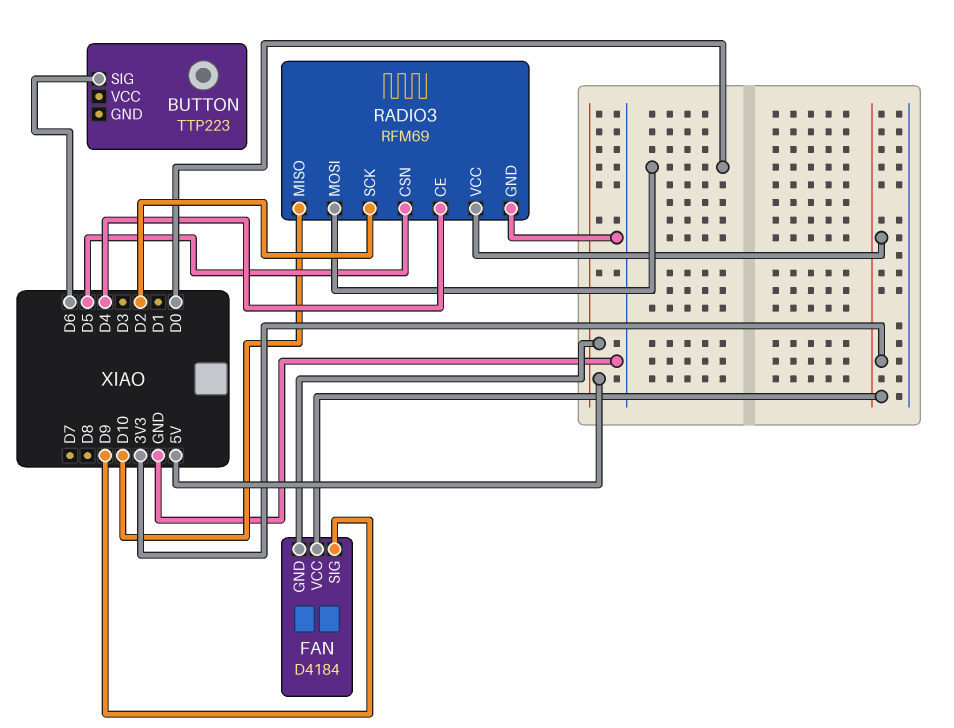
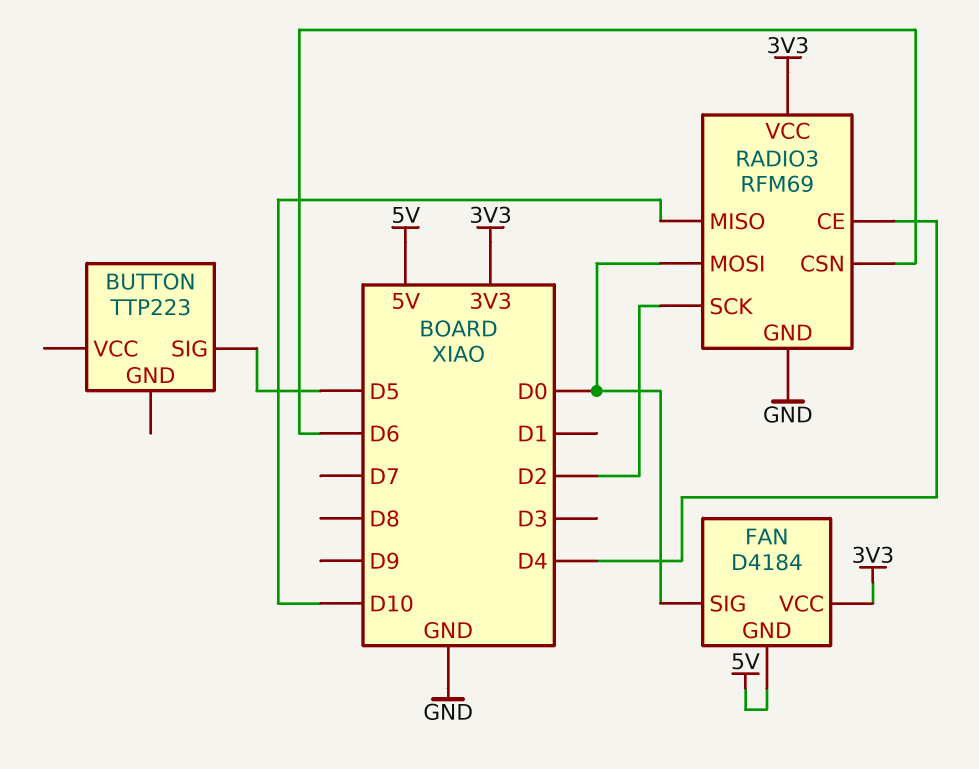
BUTTON pin SIG: D6 -> D5
FAN pin SIG: D9 -> D0
RADIO3 pin CSN: D5 -> D6

